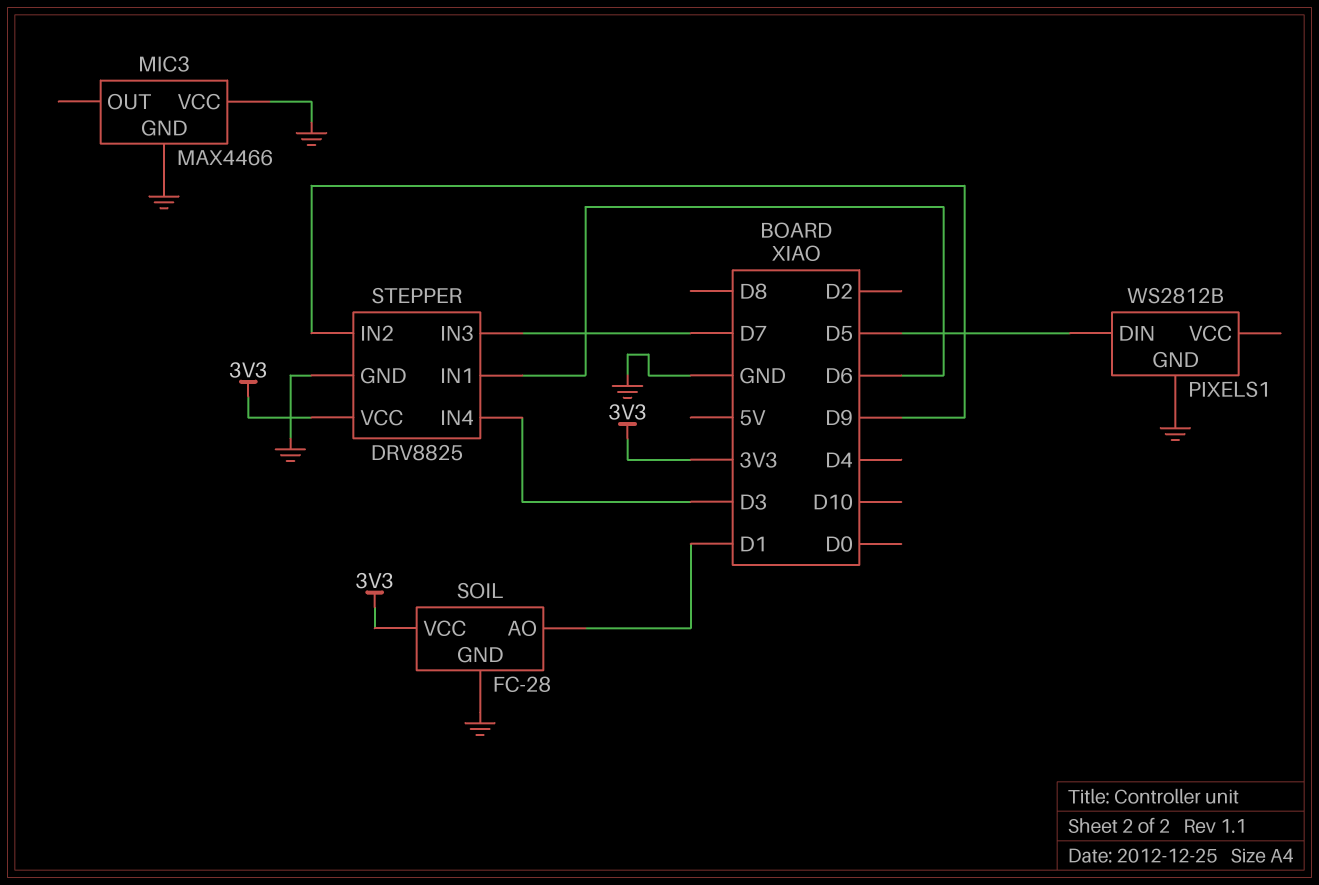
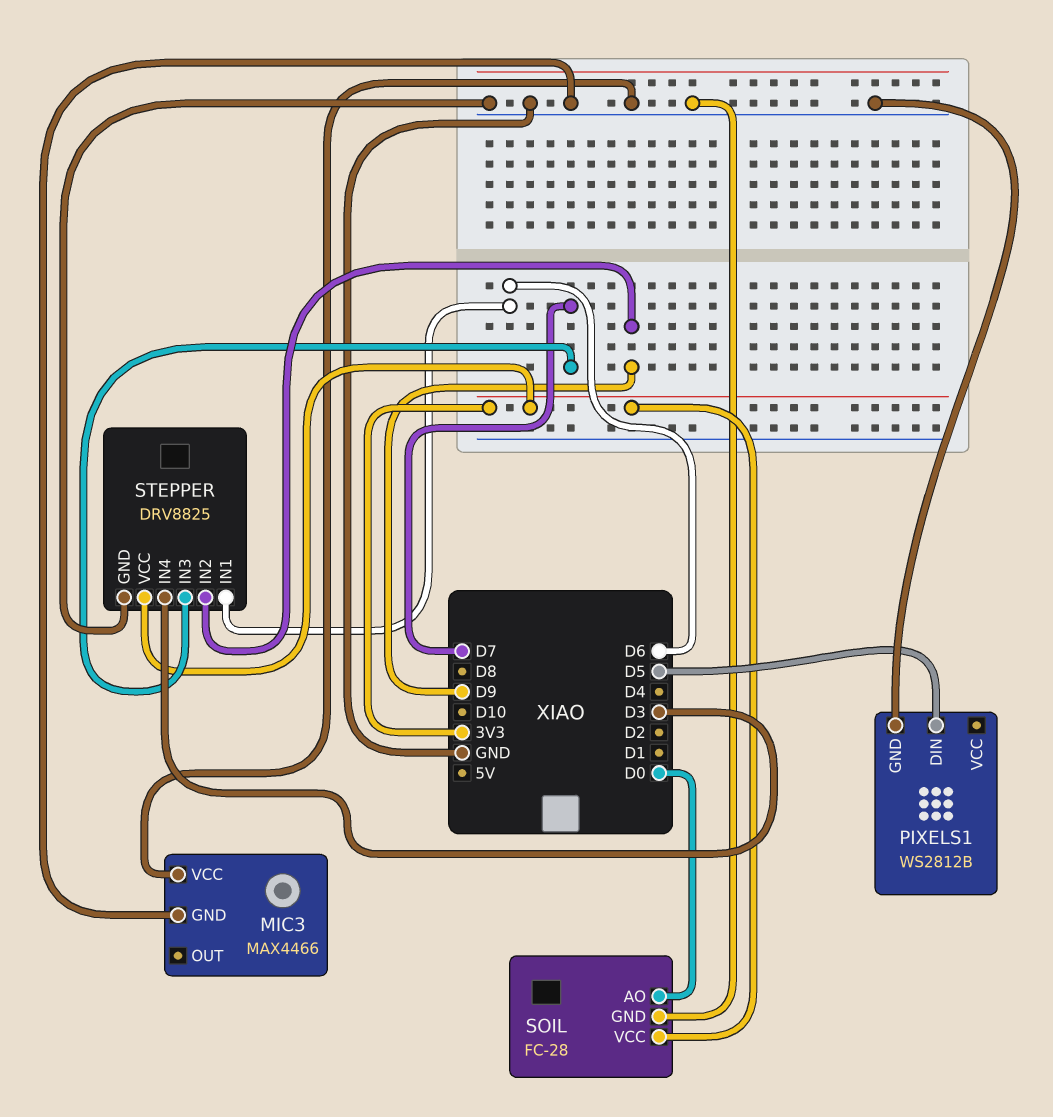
SOIL pin AO: D1 -> D0

